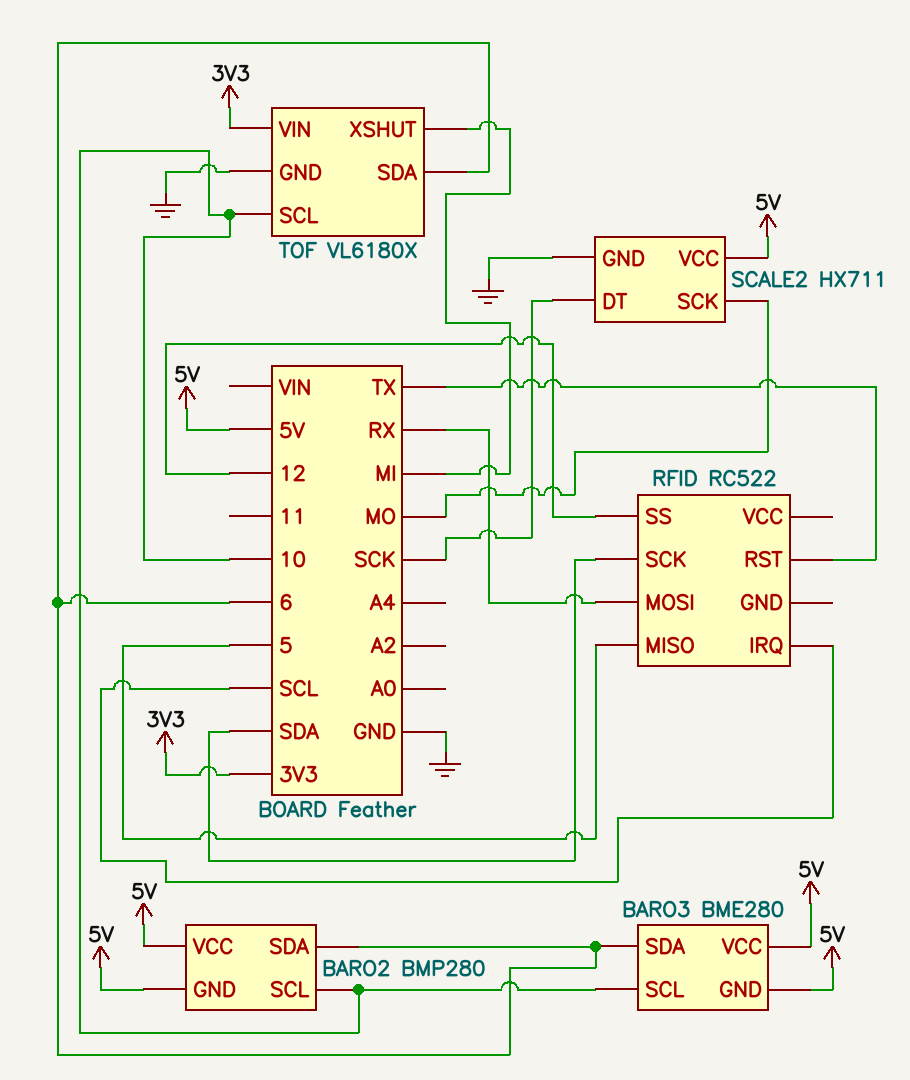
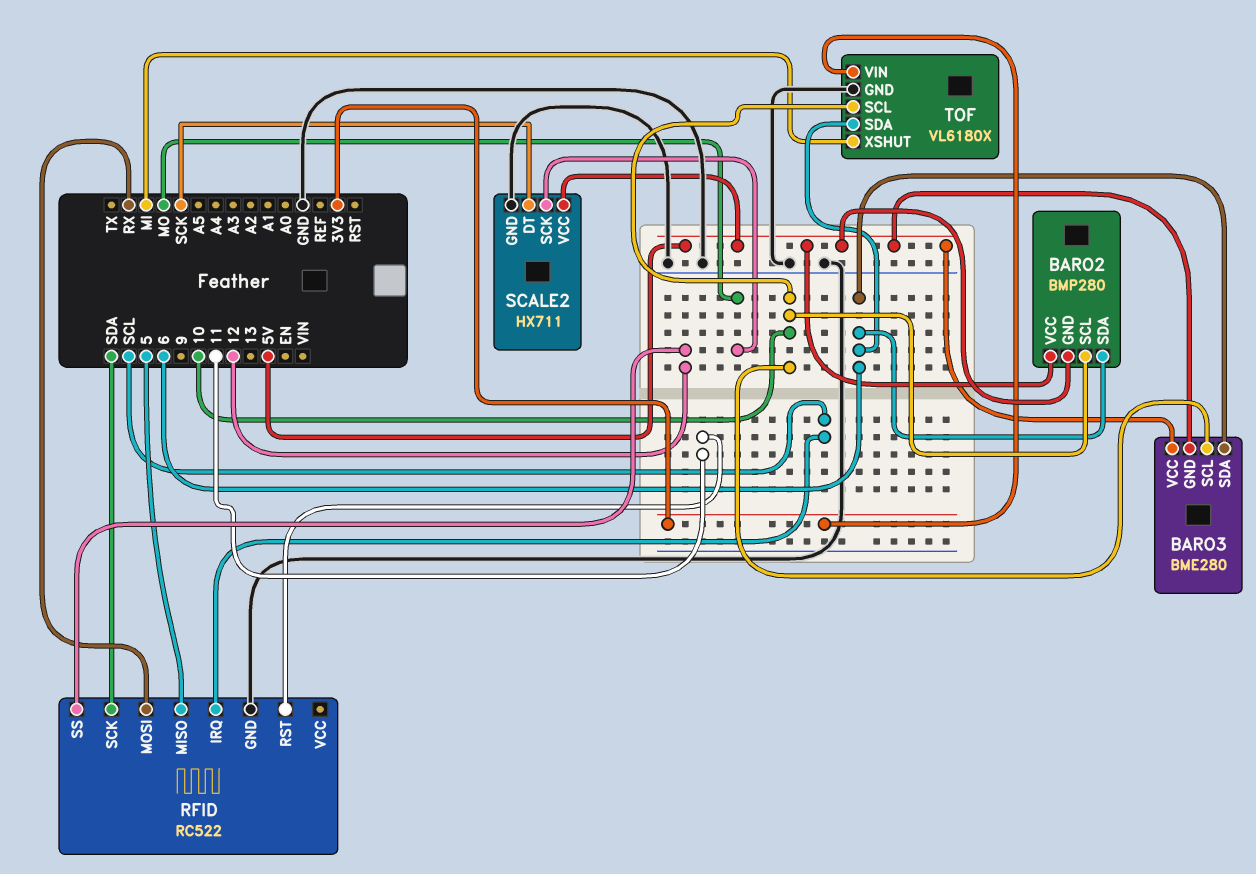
RFID pin GND: none -> GND
RFID pin RST: TX -> 11

